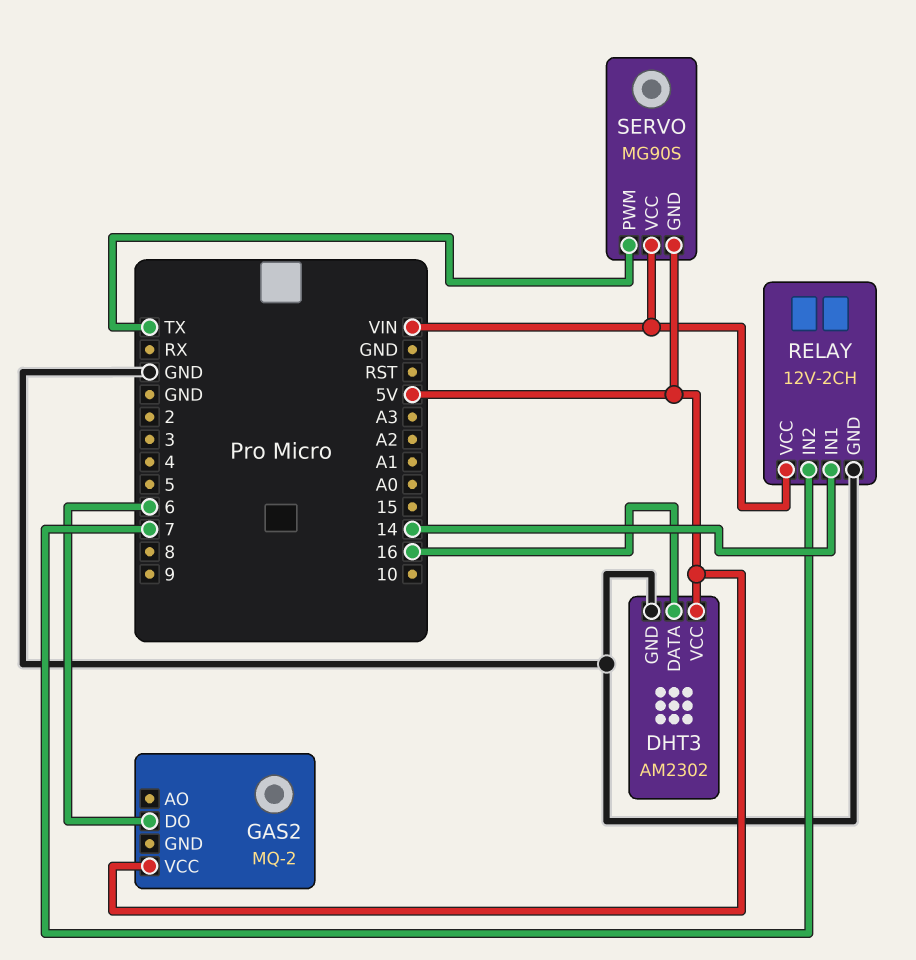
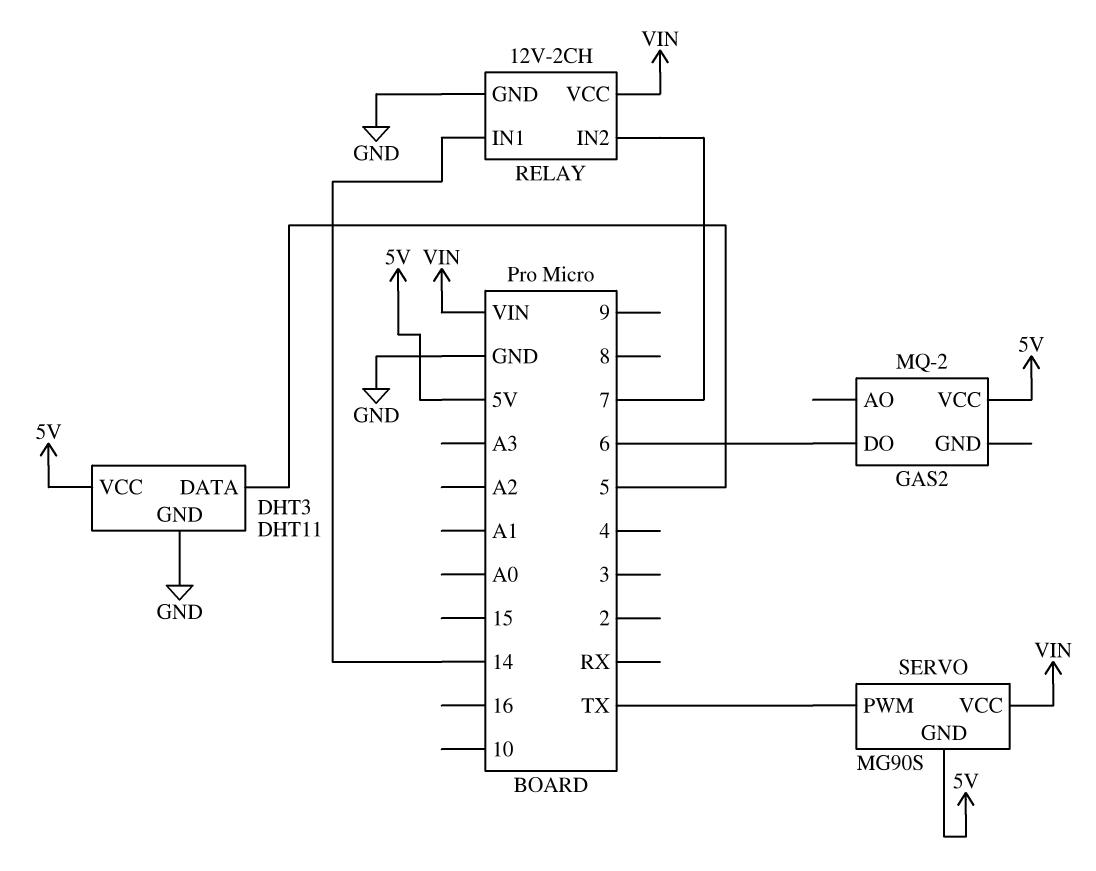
DHT3: AM2302 -> DHT11
DHT3 pin DATA: 16 -> 5

